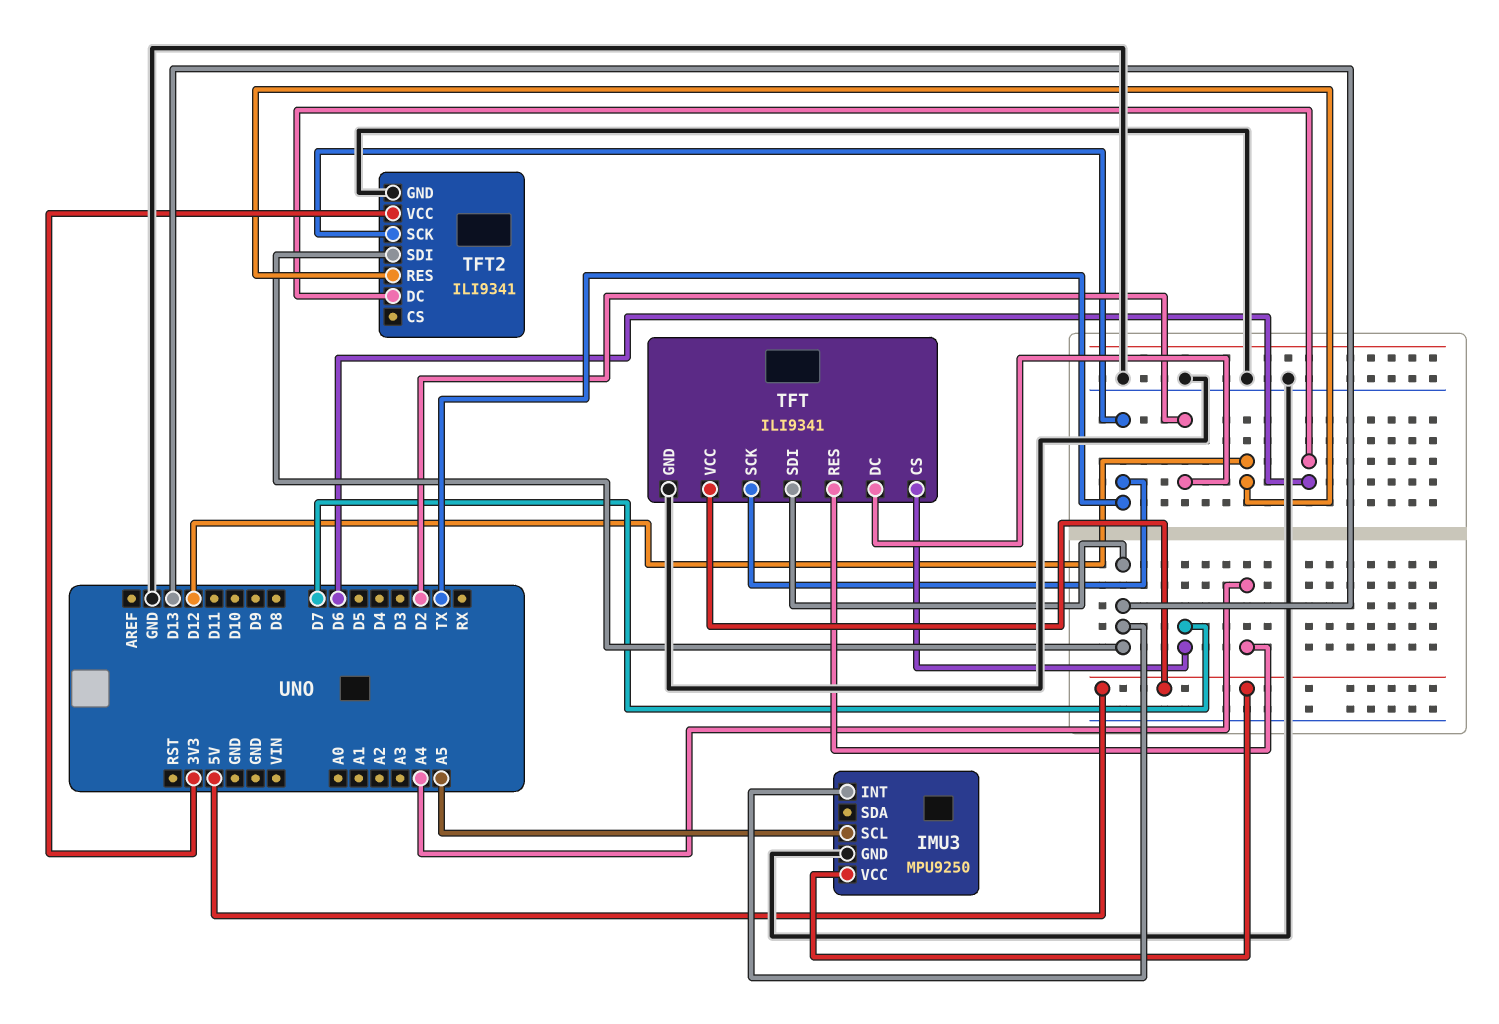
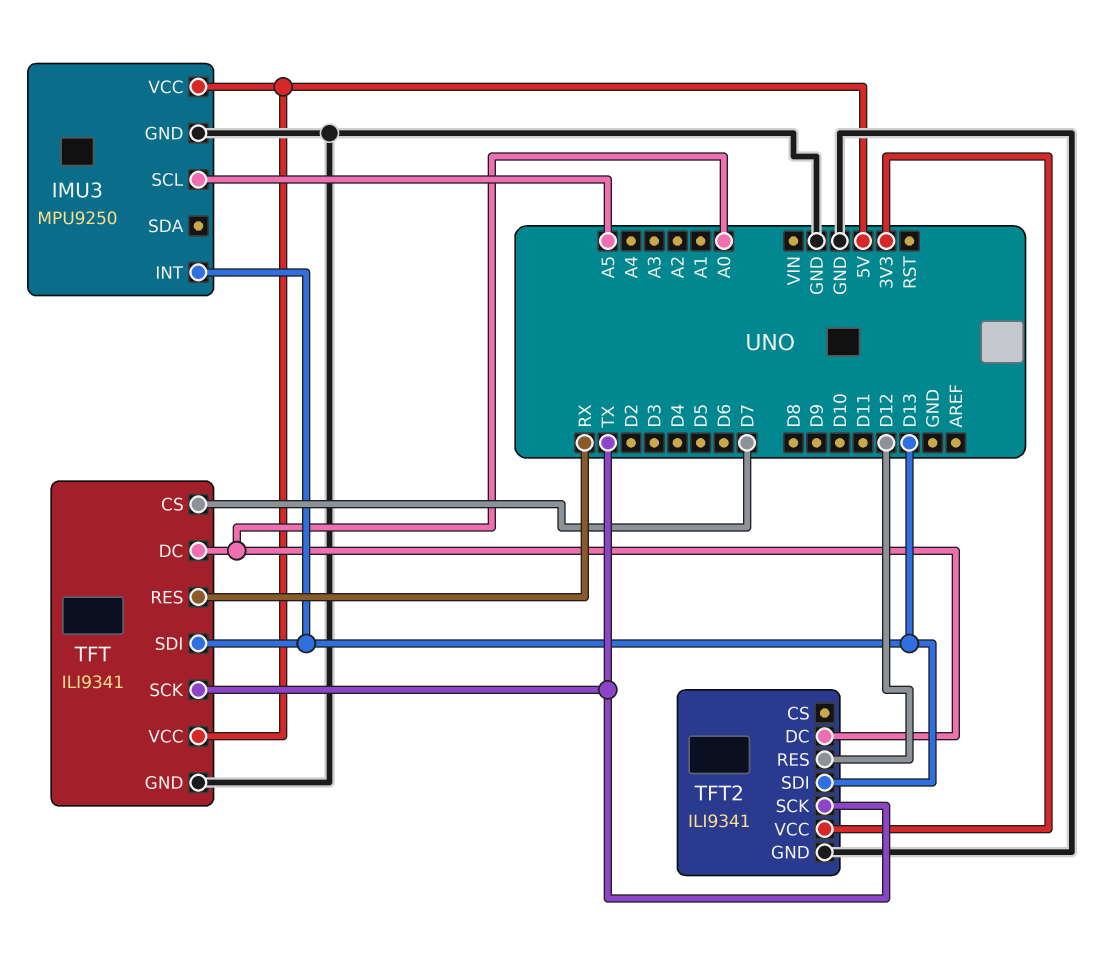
TFT pin DC: D2 -> A0
TFT pin RES: A4 -> RX
TFT2 pin DC: D6 -> A0

